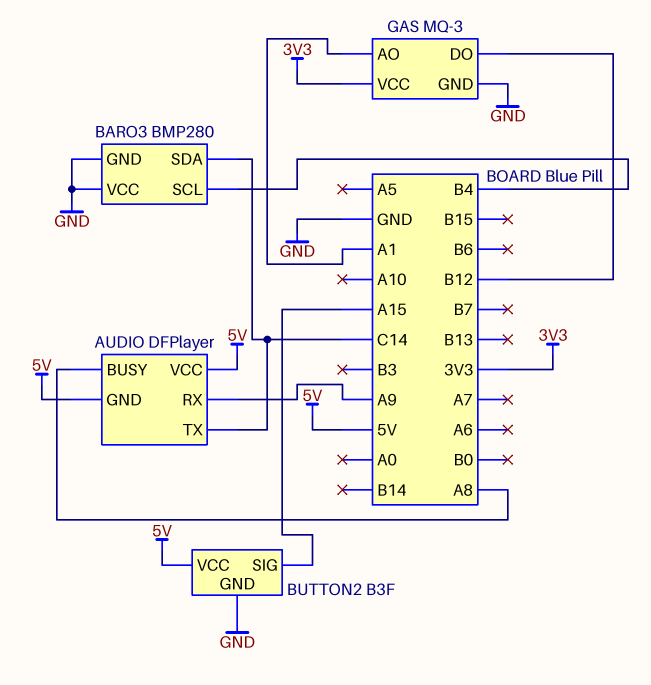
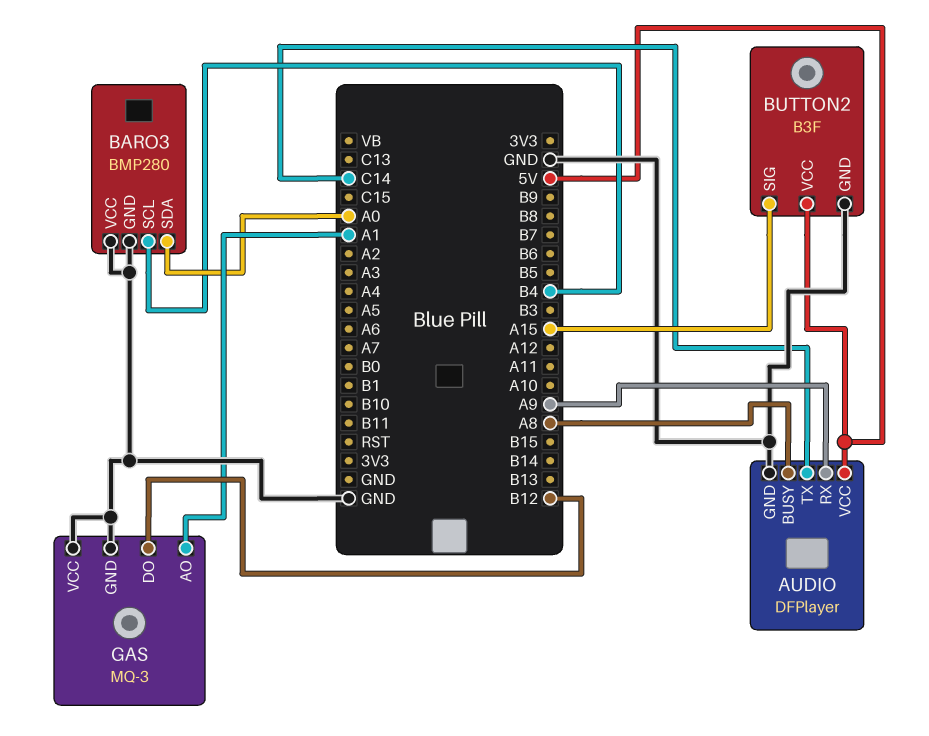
AUDIO pin GND: 5V -> GND
BARO3 pin SDA: C14 -> A0
GAS pin VCC: 3V3 -> GND

